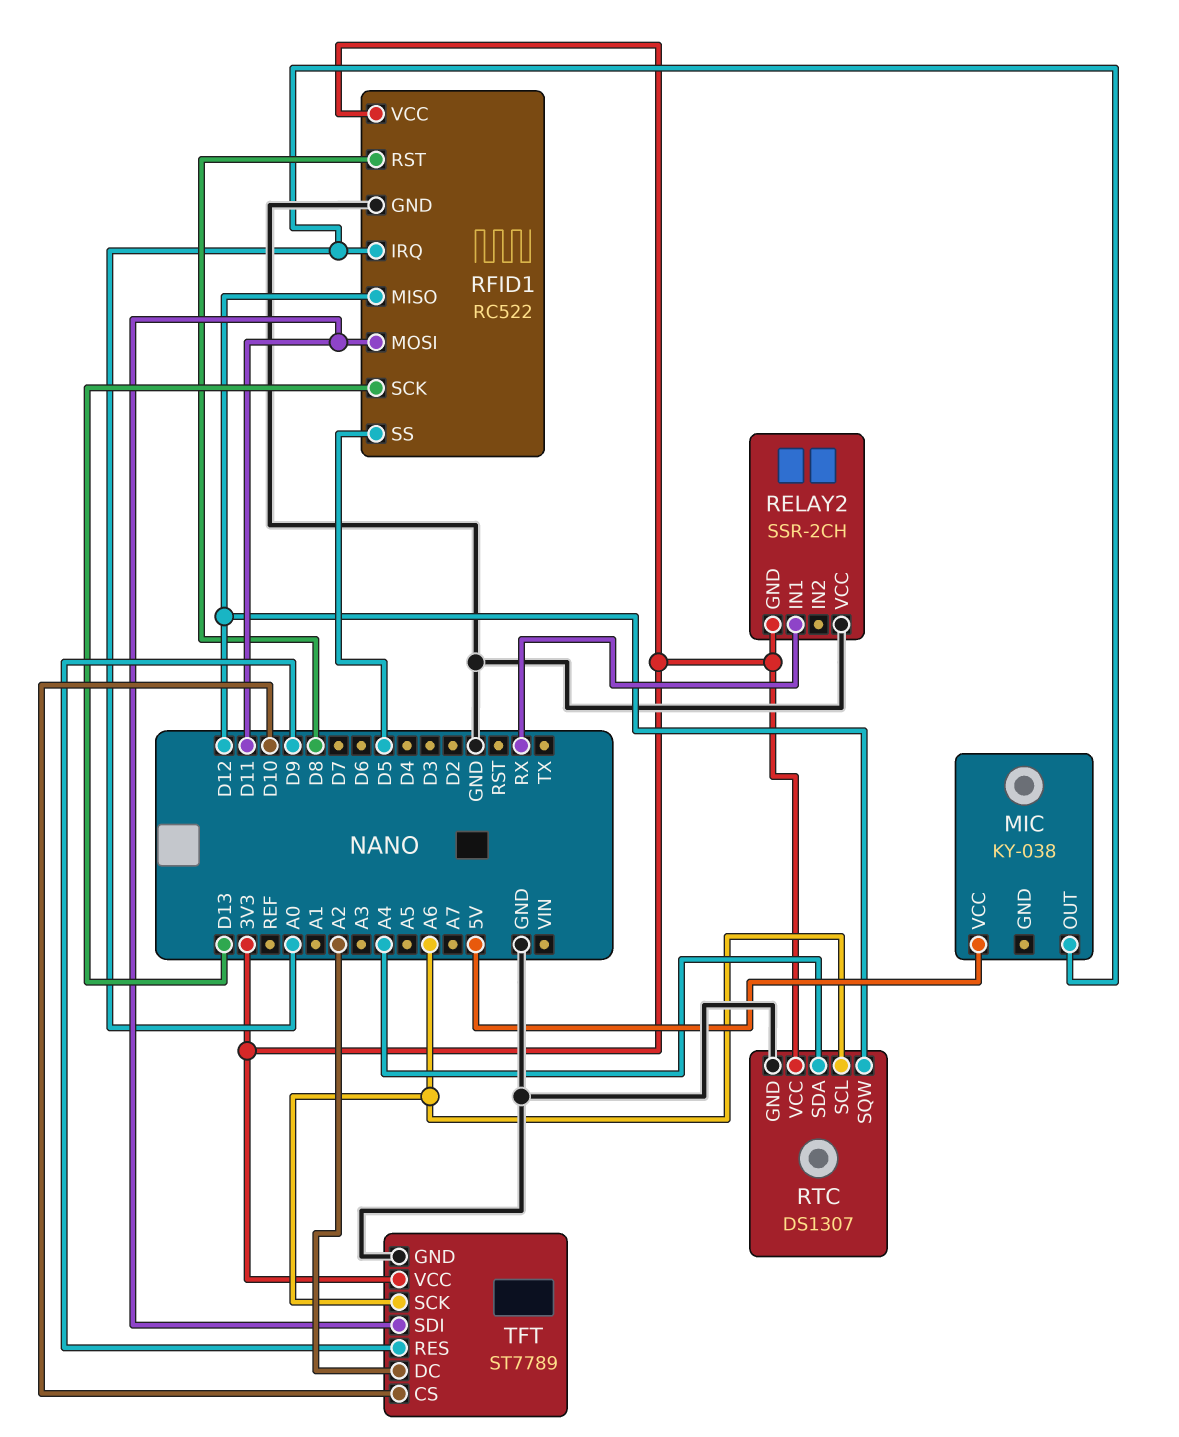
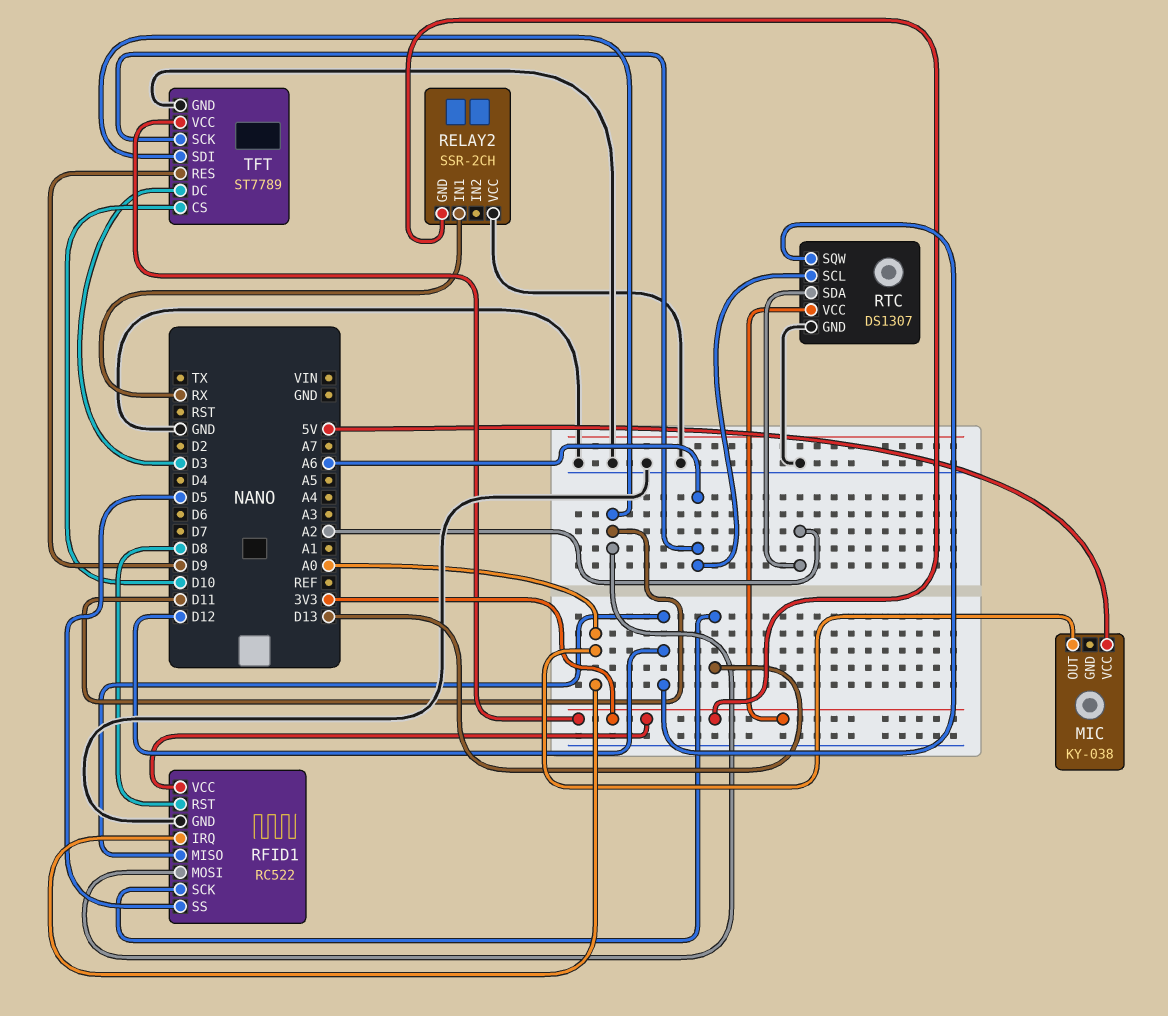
RTC pin SDA: A4 -> A2
TFT pin DC: A2 -> D3

